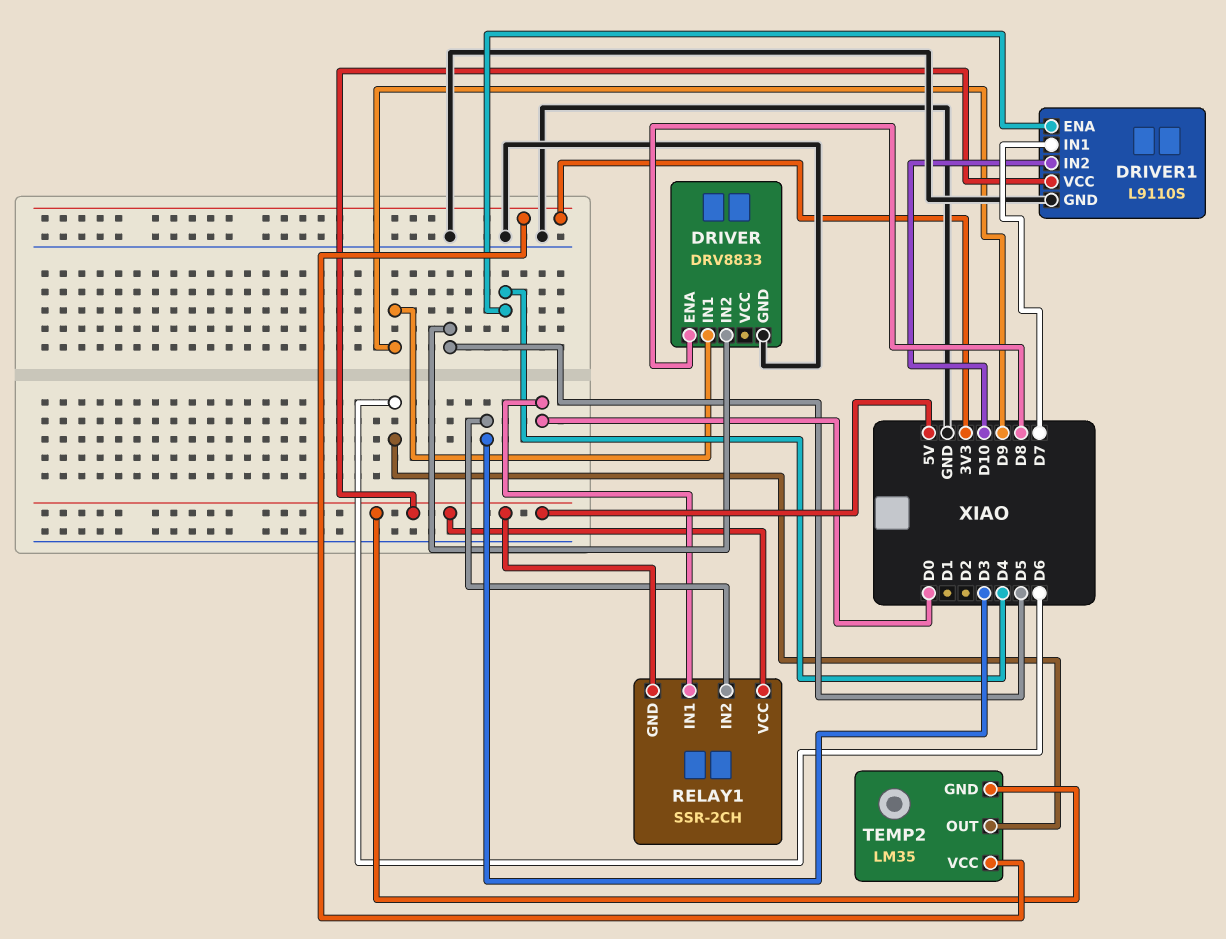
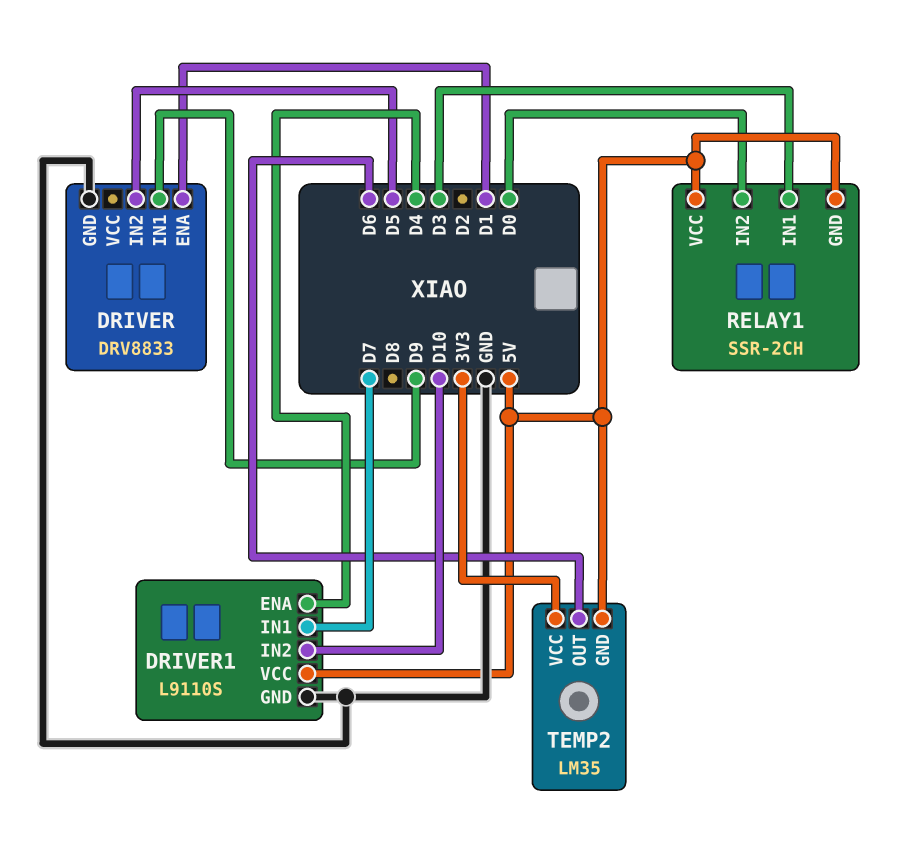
DRIVER pin ENA: D8 -> D1
RELAY1 pin IN1: D0 -> D3
RELAY1 pin IN2: D3 -> D0

